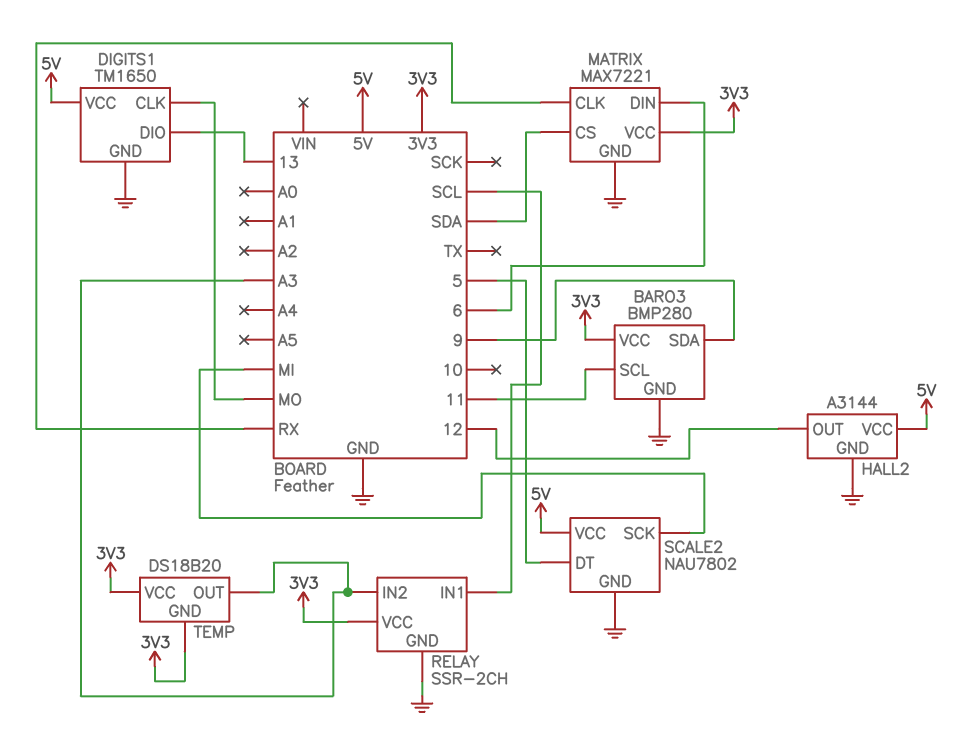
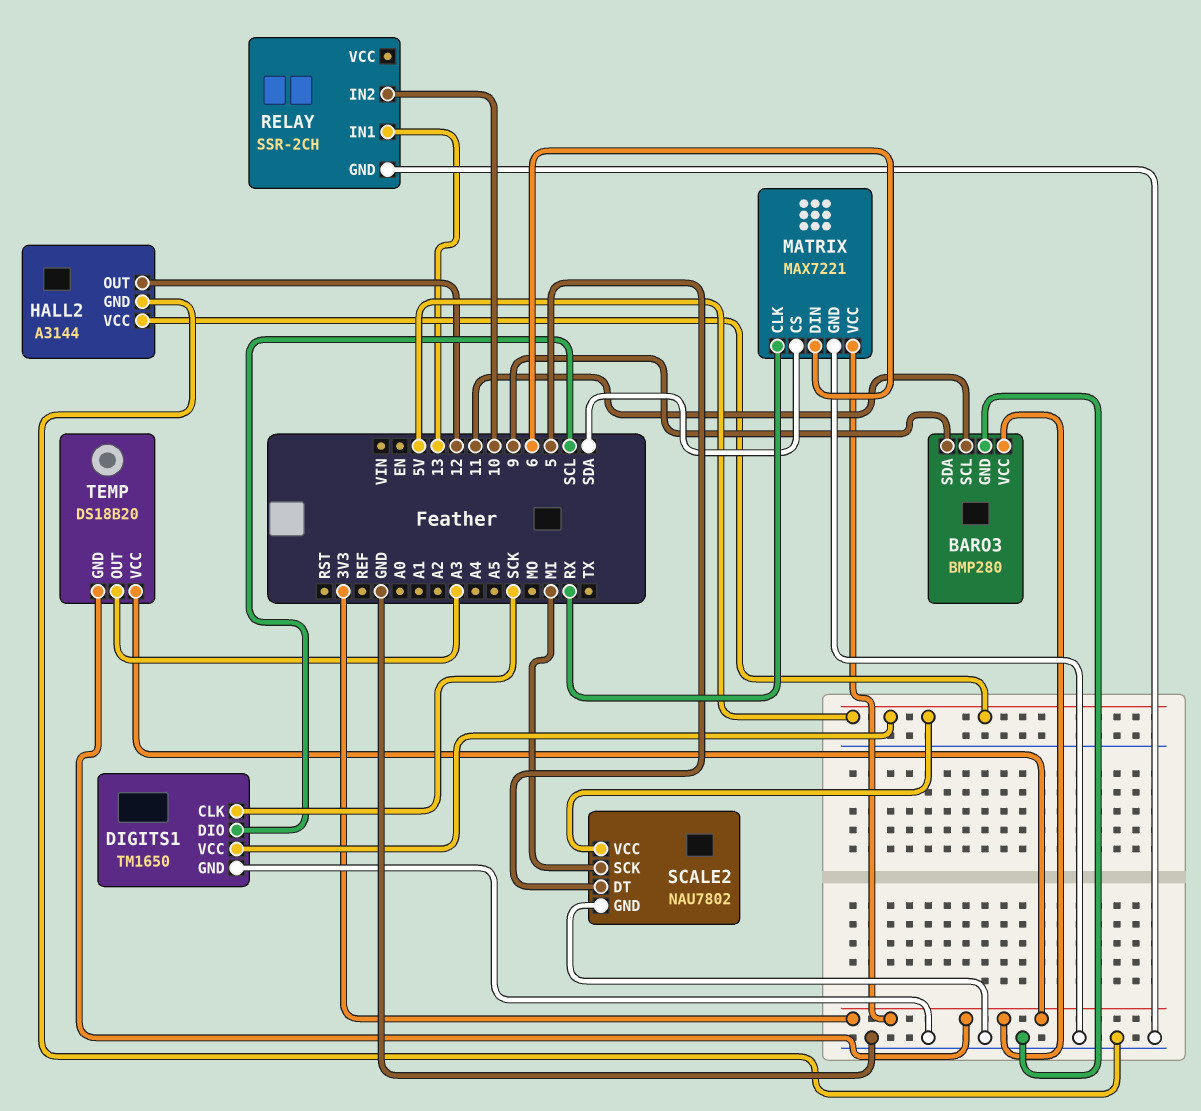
DIGITS1 pin CLK: MO -> SCK
DIGITS1 pin DIO: 13 -> SCL
RELAY pin IN1: SCL -> 13
RELAY pin IN2: A3 -> 10
RELAY pin VCC: 3V3 -> none

